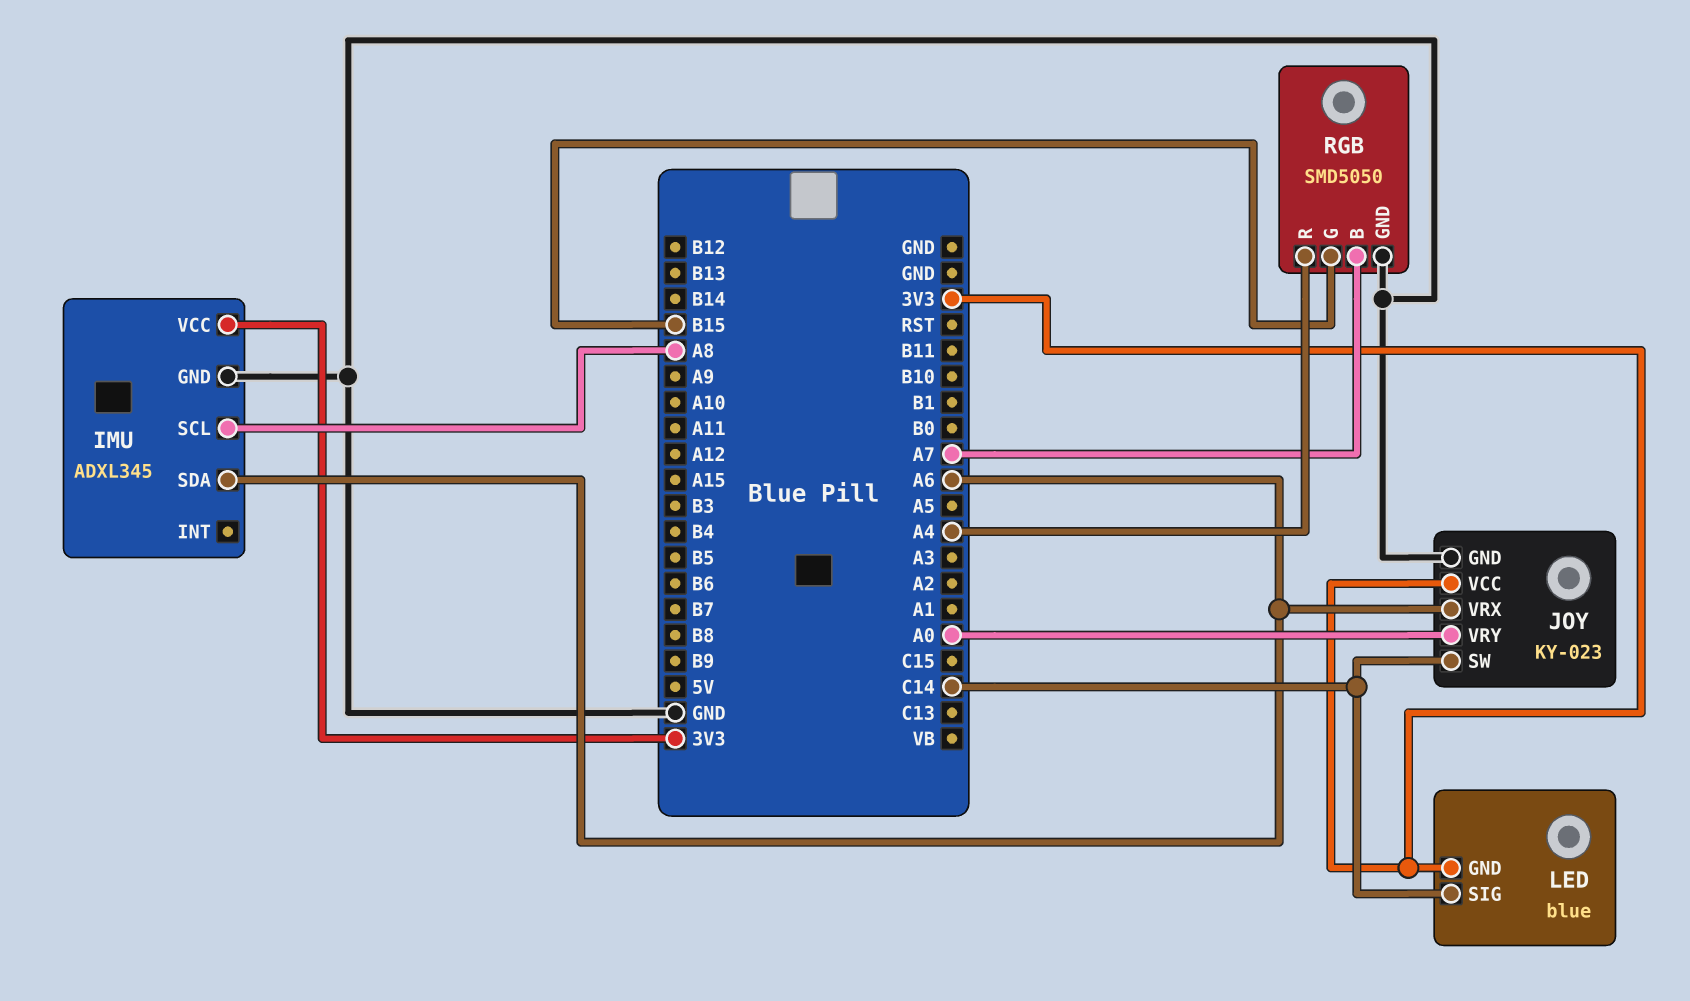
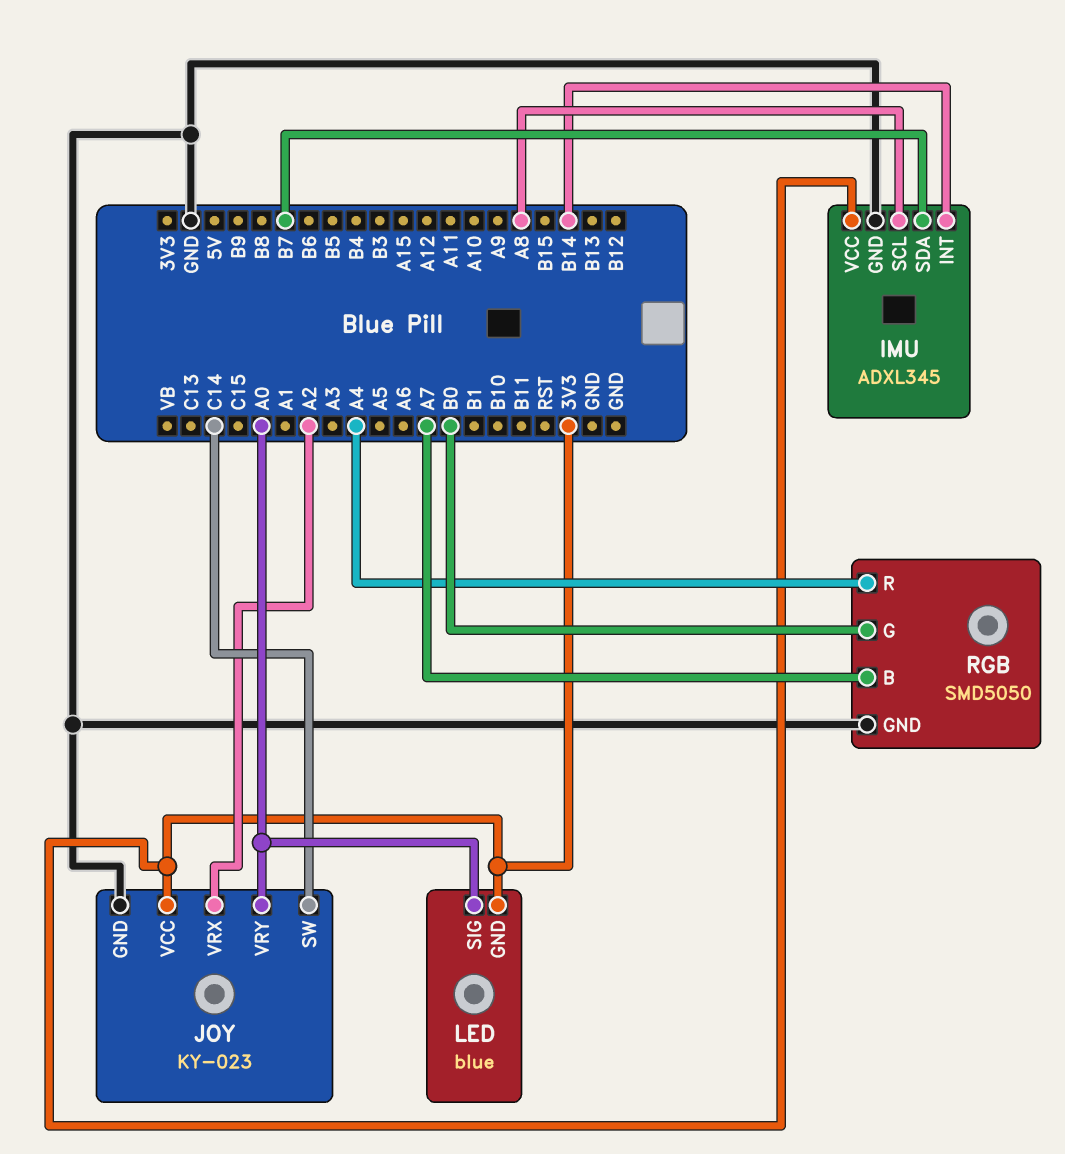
IMU pin INT: none -> B14
IMU pin SDA: A6 -> B7
JOY pin VRX: A6 -> A2
LED pin SIG: C14 -> A0
RGB pin G: B15 -> B0

